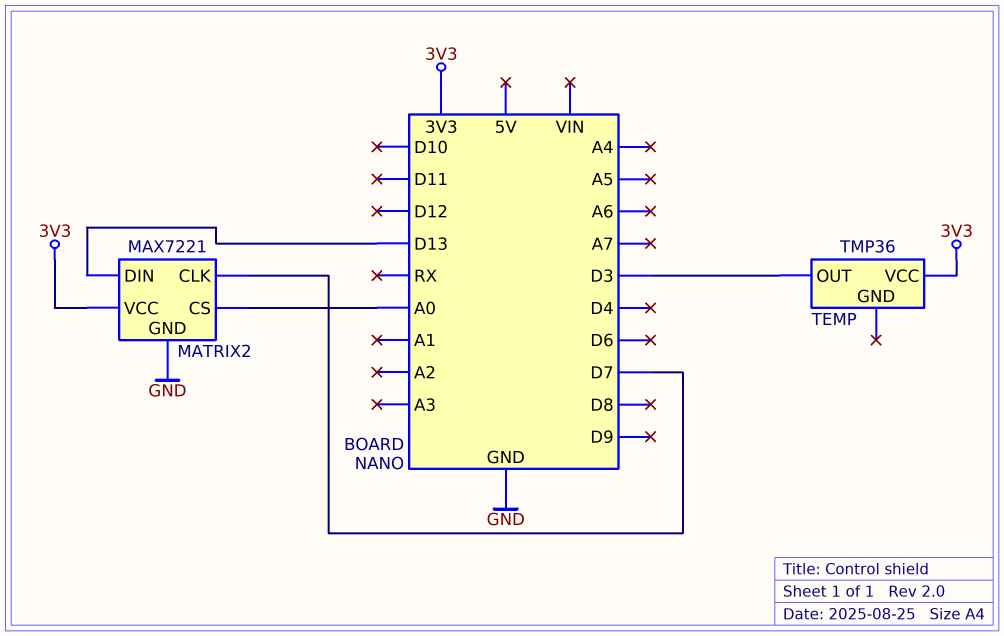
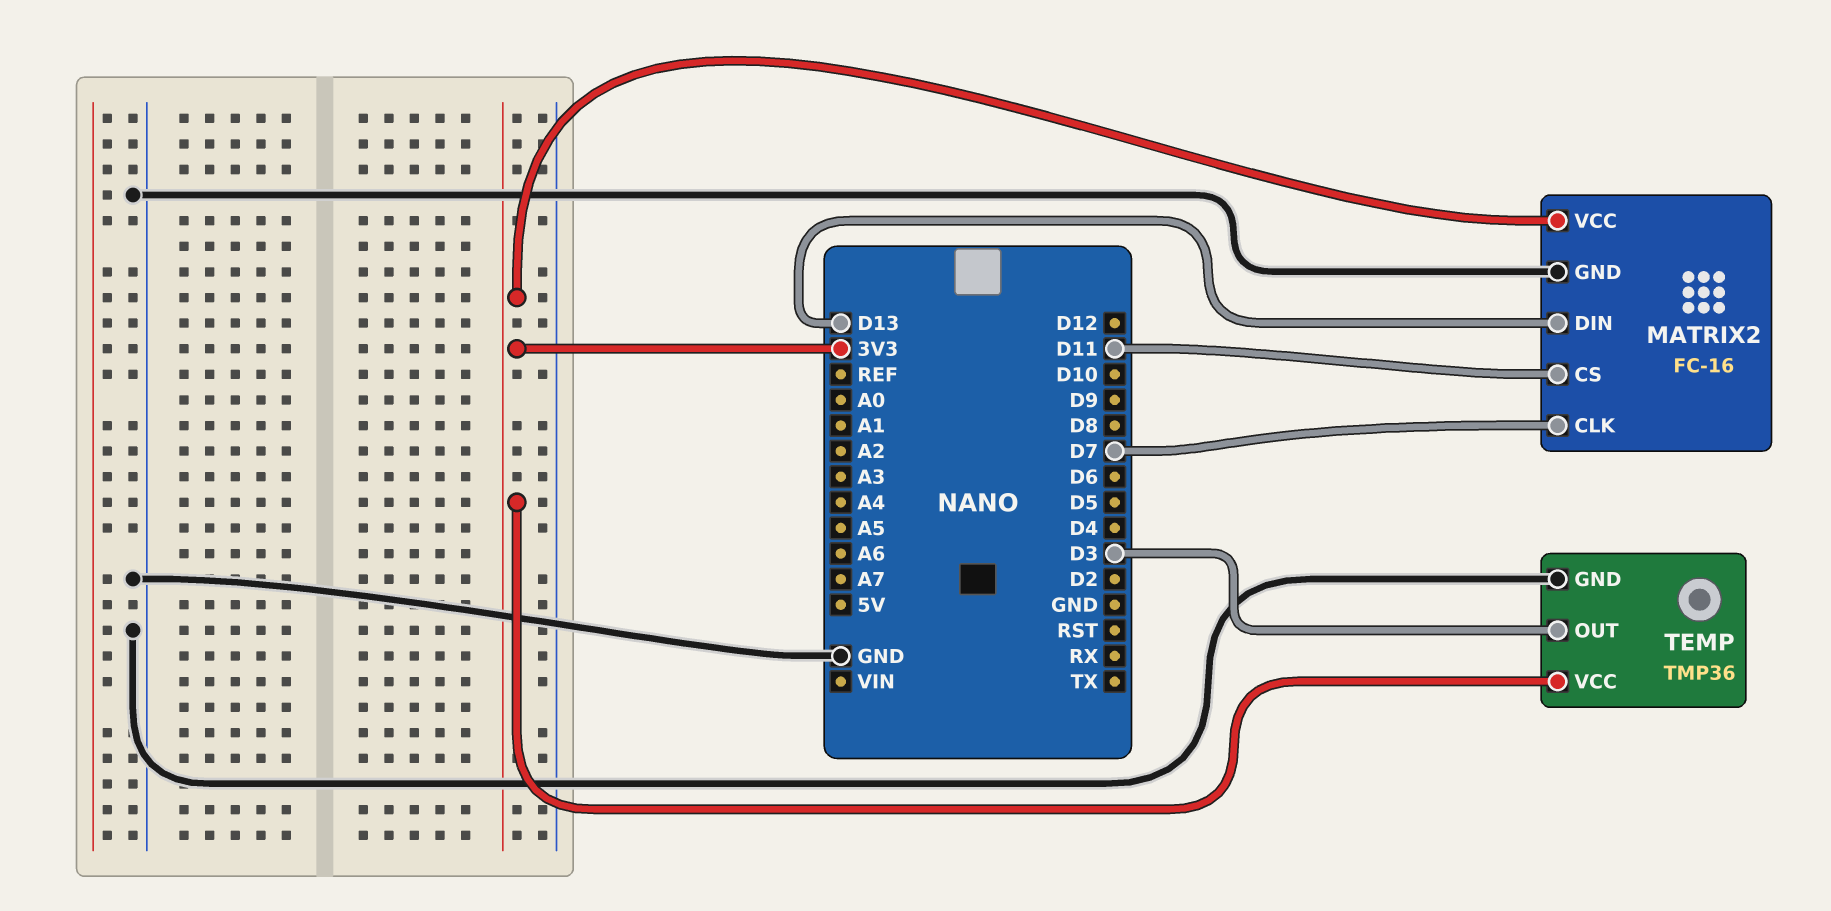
MATRIX2: MAX7221 -> FC-16
MATRIX2 pin CS: A0 -> D11
TEMP pin GND: none -> GND

